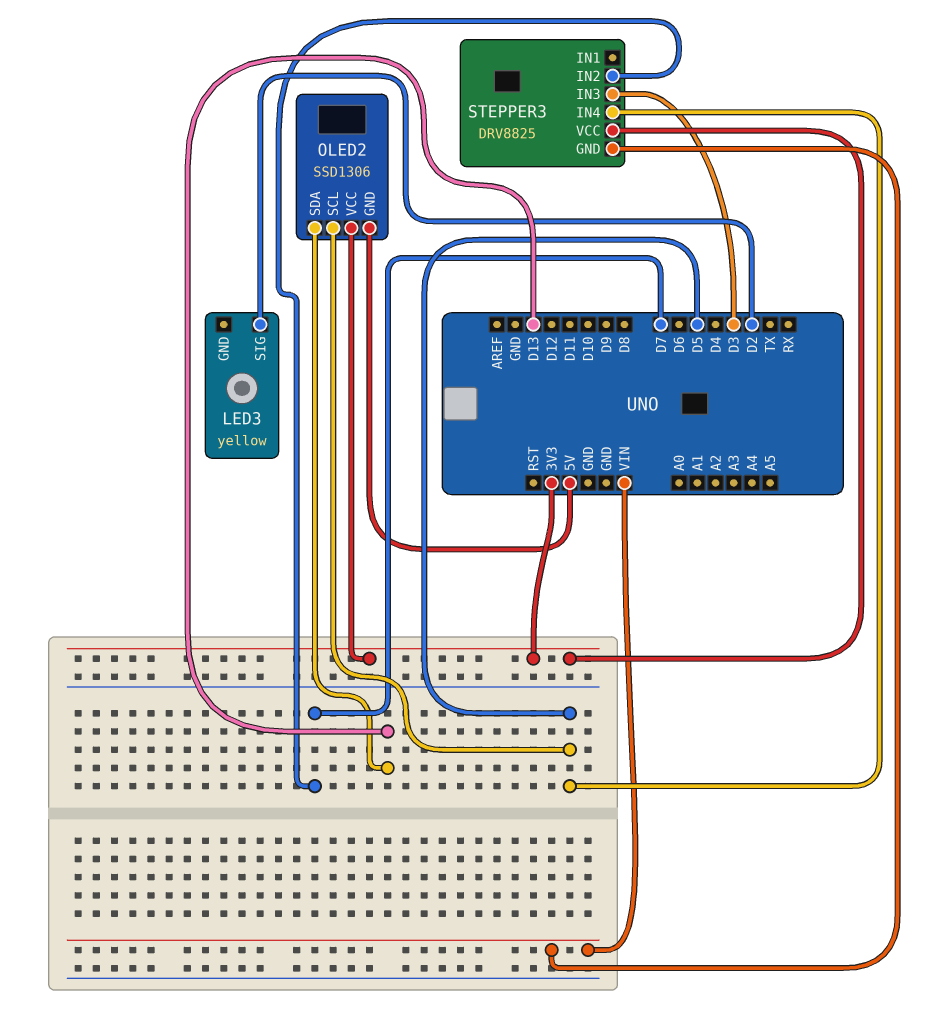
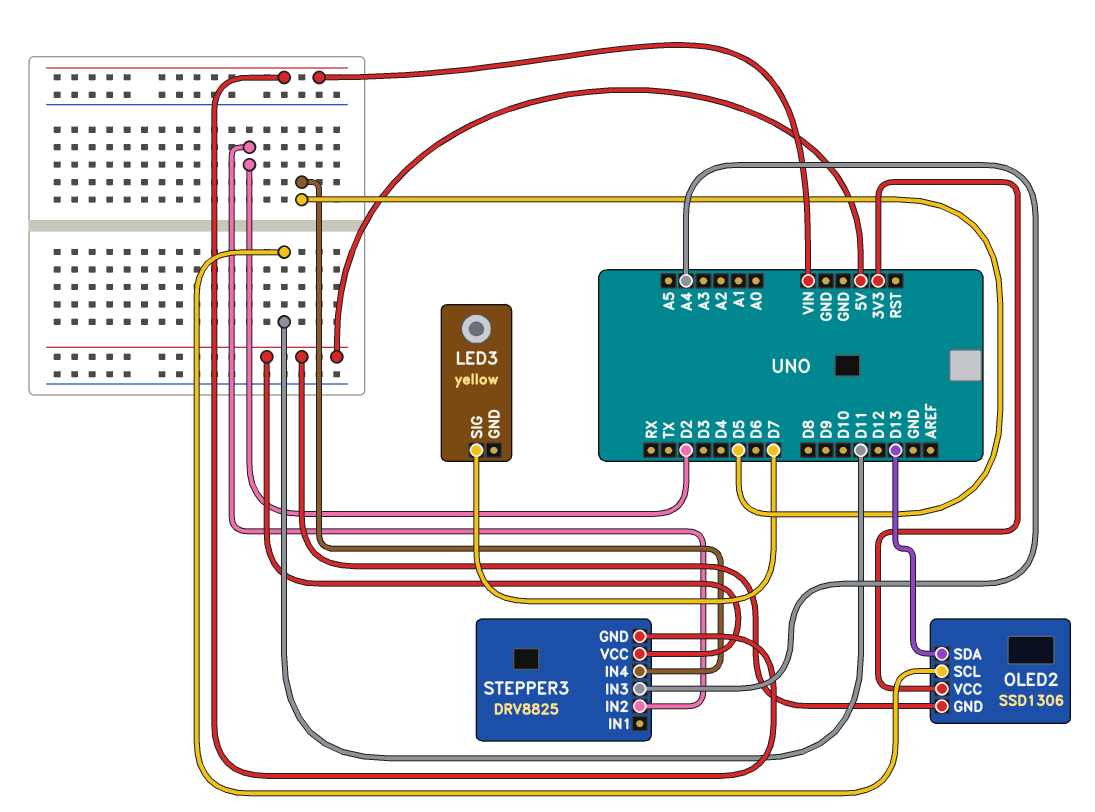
LED3 pin SIG: D2 -> D7
OLED2 pin SCL: D5 -> D11
STEPPER3 pin IN2: D7 -> D2
STEPPER3 pin IN3: D3 -> A4
STEPPER3 pin VCC: 3V3 -> 5V

